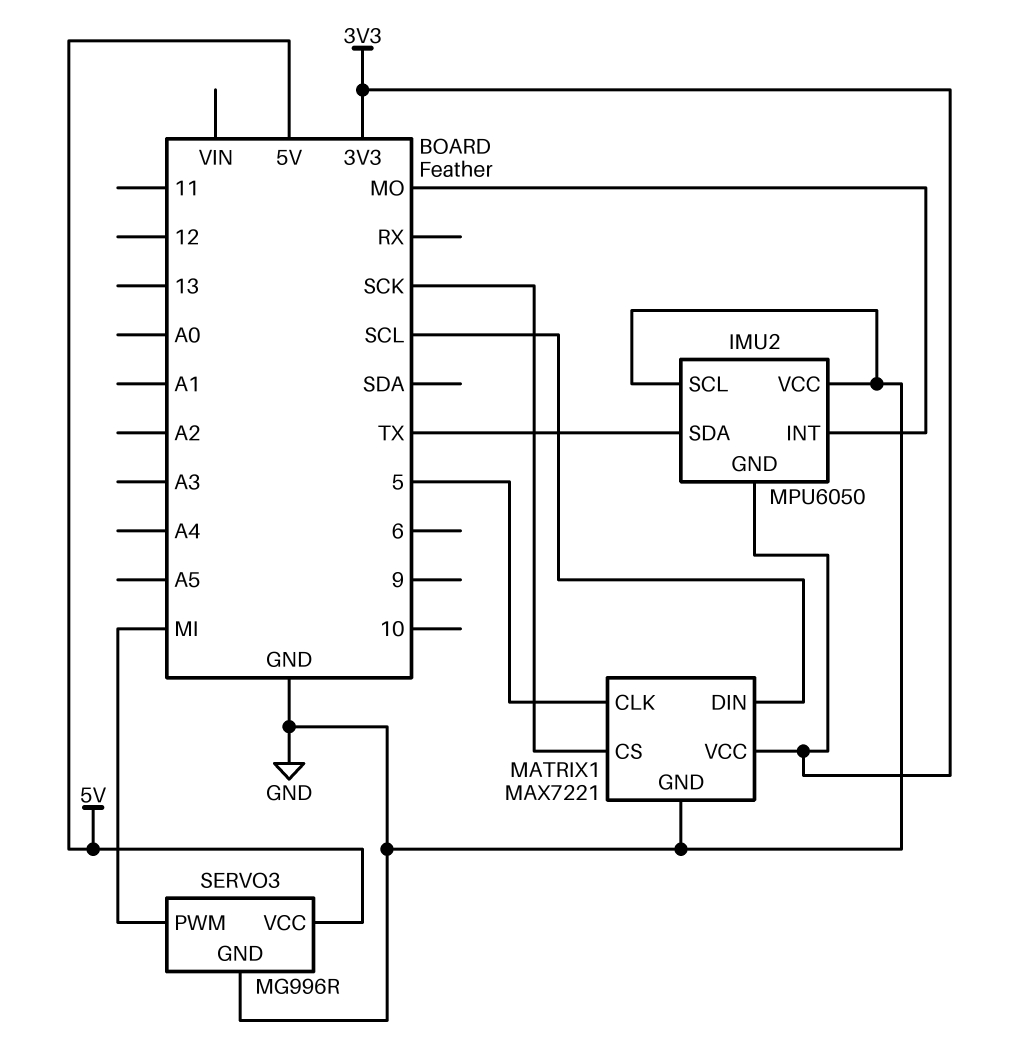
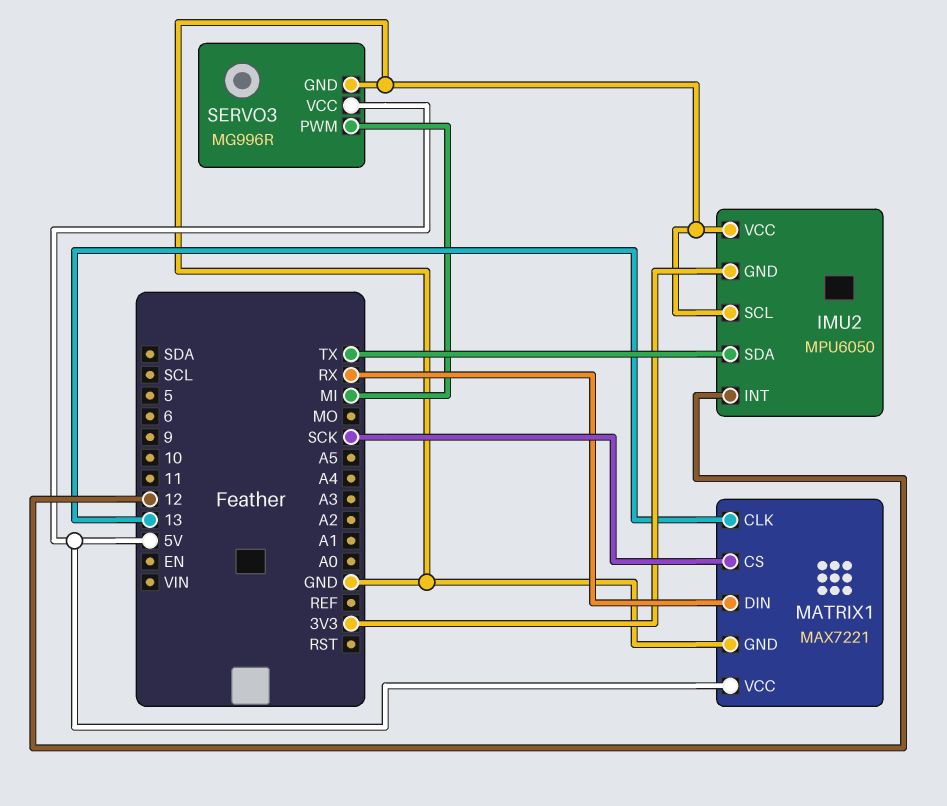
IMU2 pin INT: MO -> 12
MATRIX1 pin CLK: 5 -> 13
MATRIX1 pin DIN: SCL -> RX
MATRIX1 pin VCC: 3V3 -> 5V

